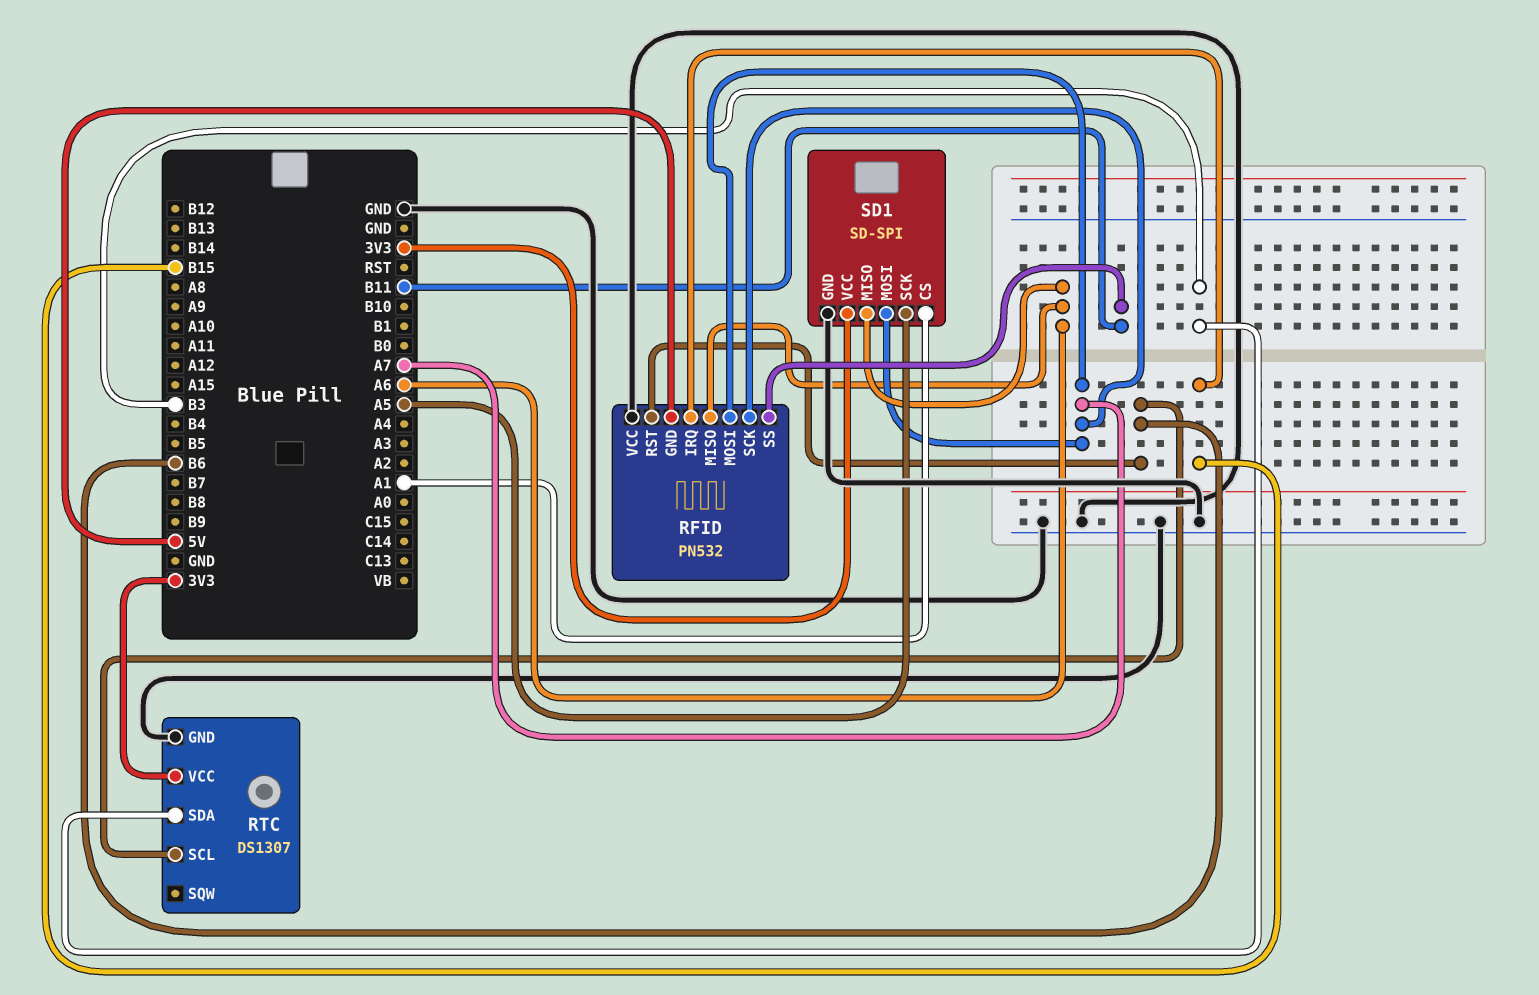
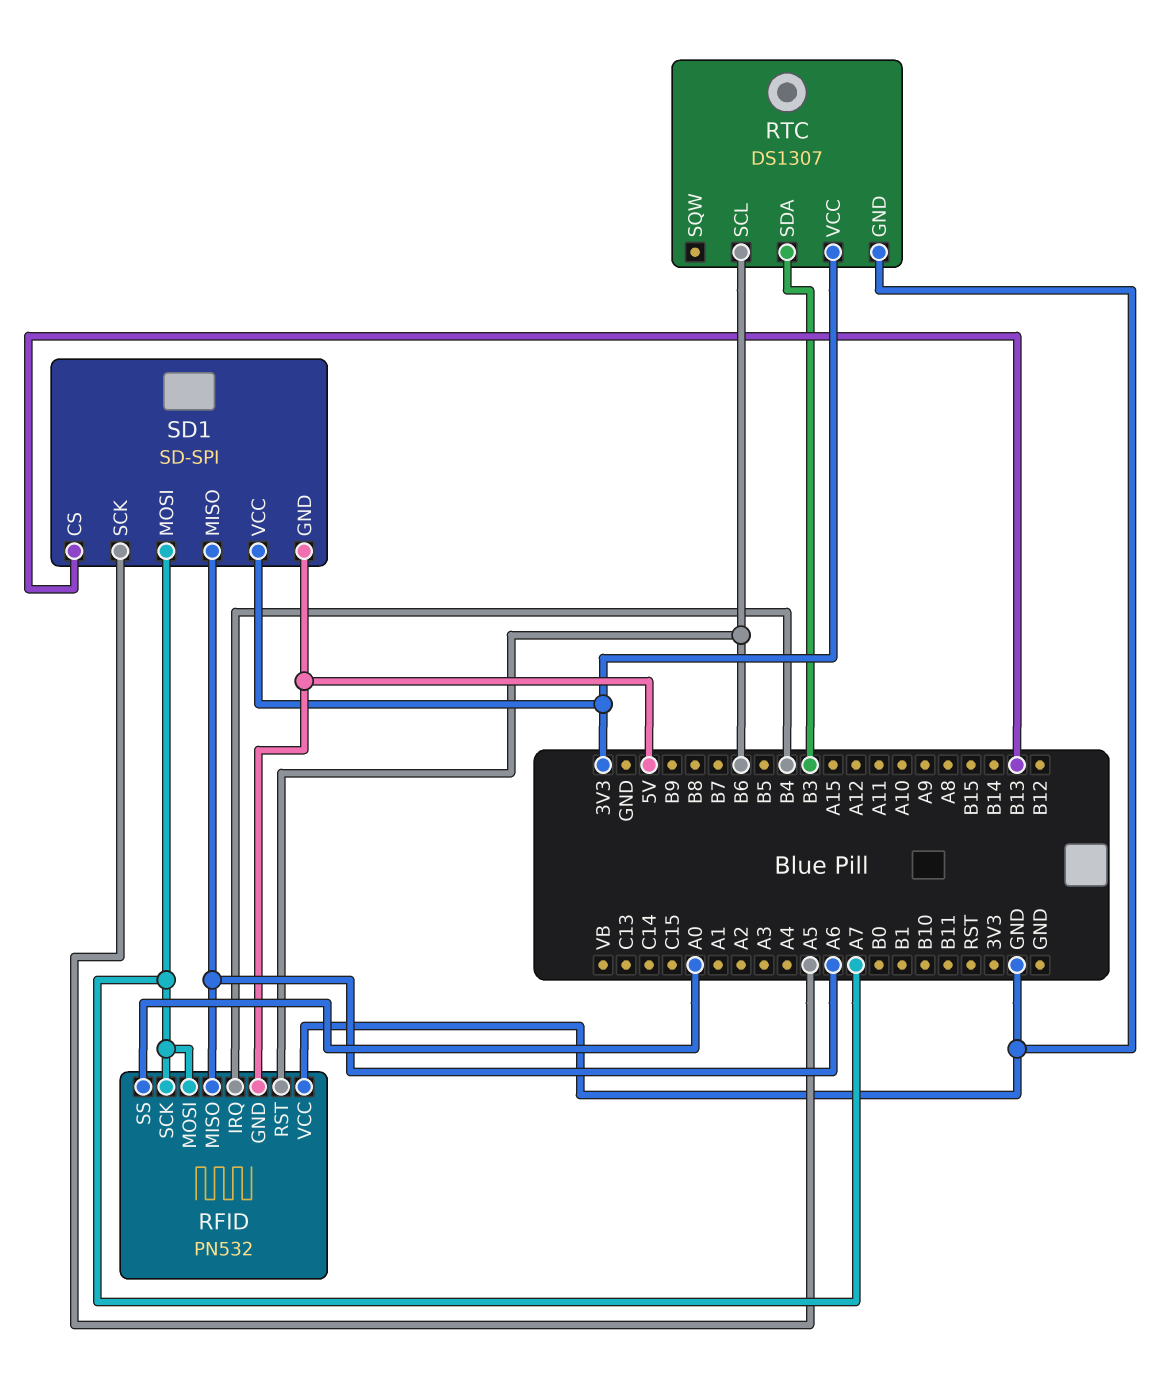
RFID pin IRQ: B15 -> B4
RFID pin SS: B11 -> A0
SD1 pin CS: A1 -> B13
SD1 pin GND: GND -> 5V

